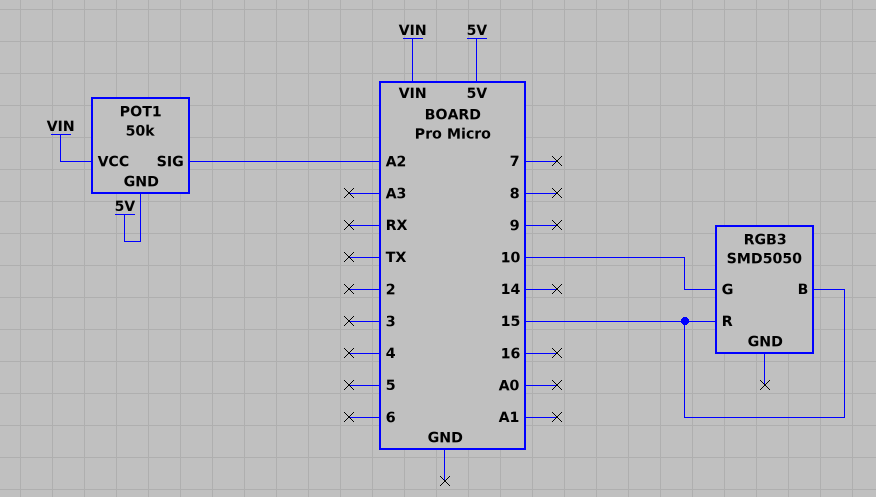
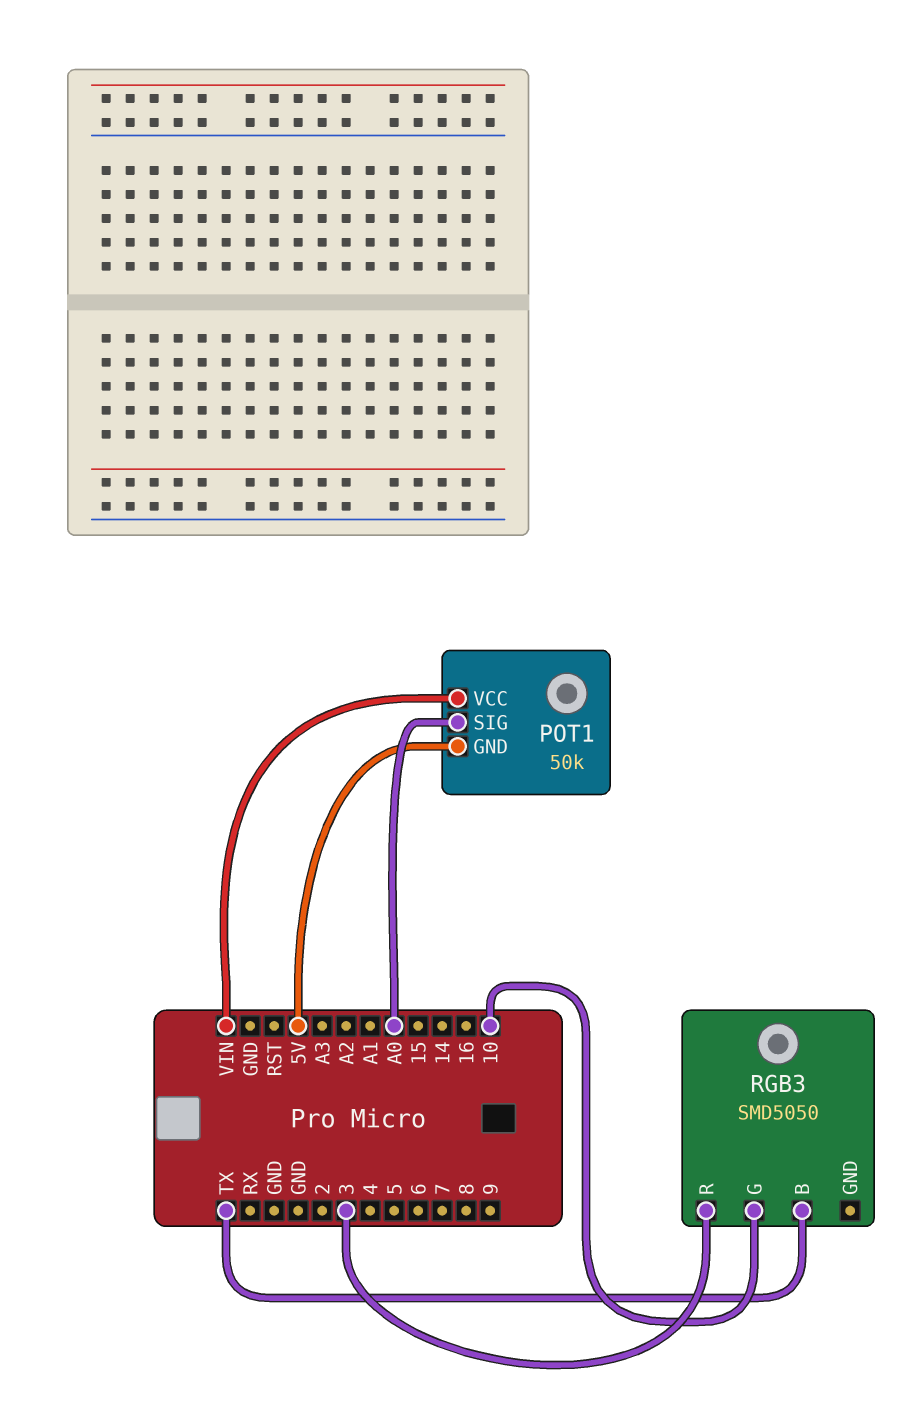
POT1 pin SIG: A2 -> A0
RGB3 pin B: 15 -> TX
RGB3 pin R: 15 -> 3

